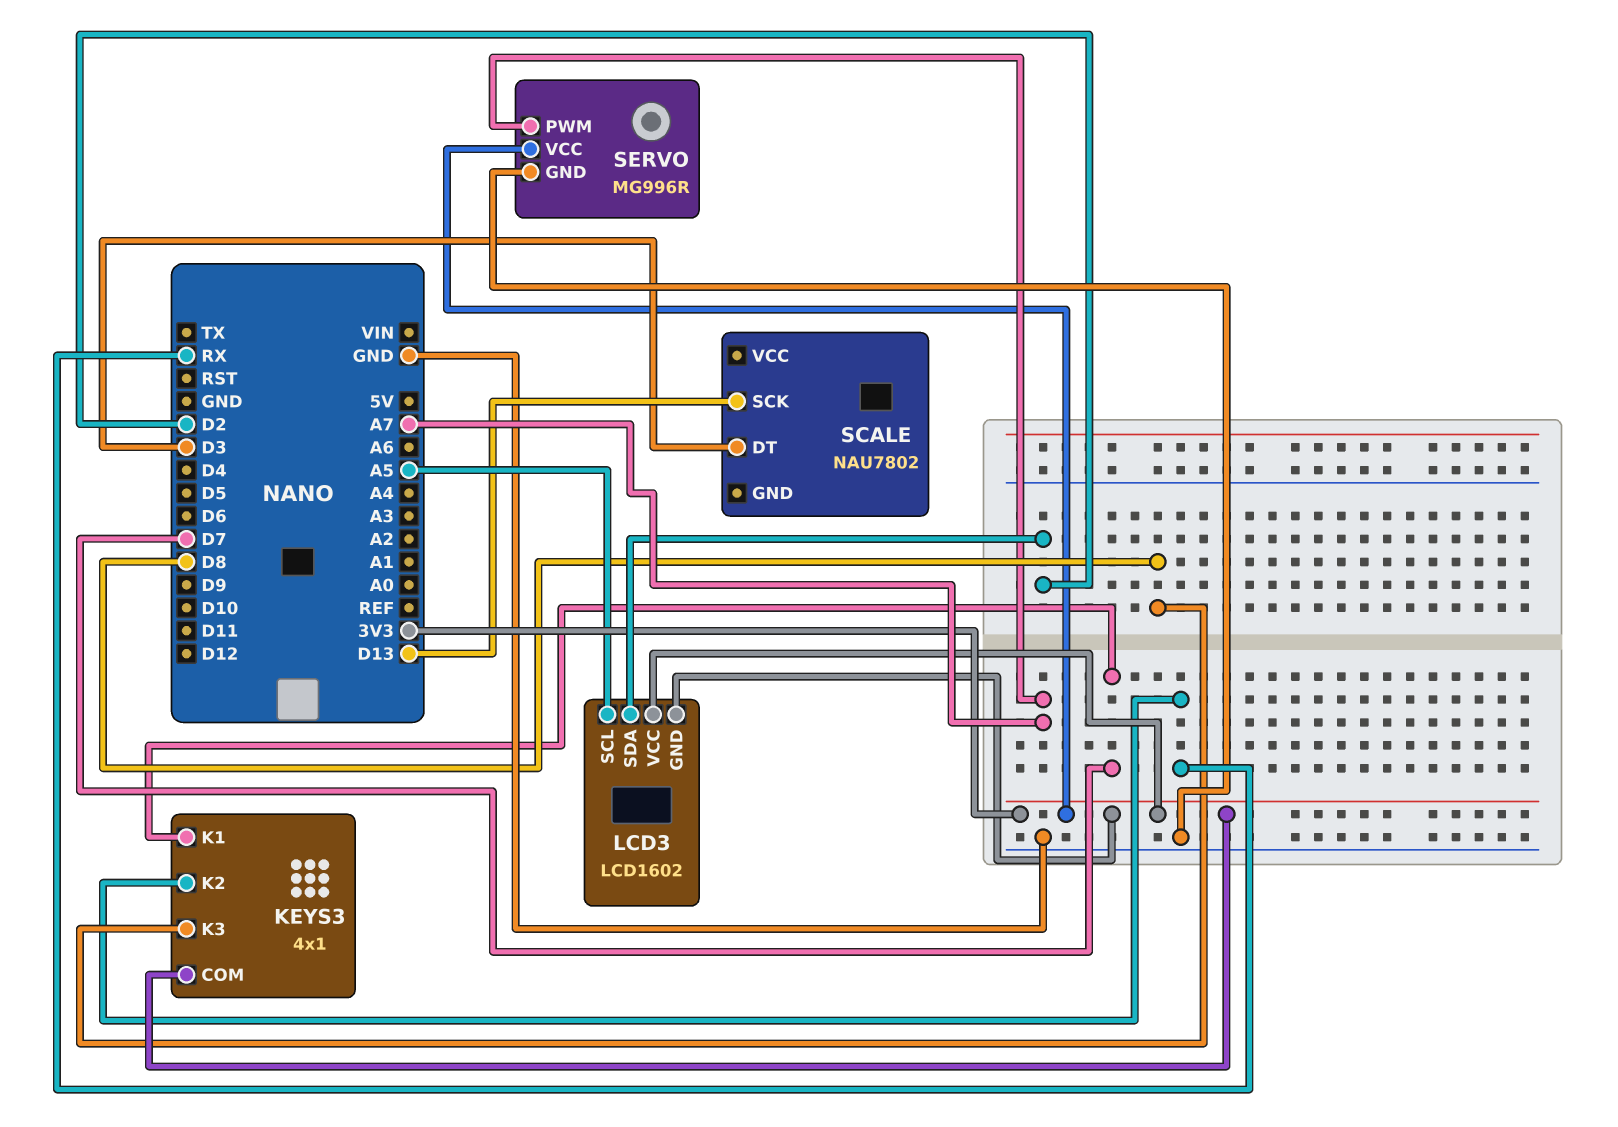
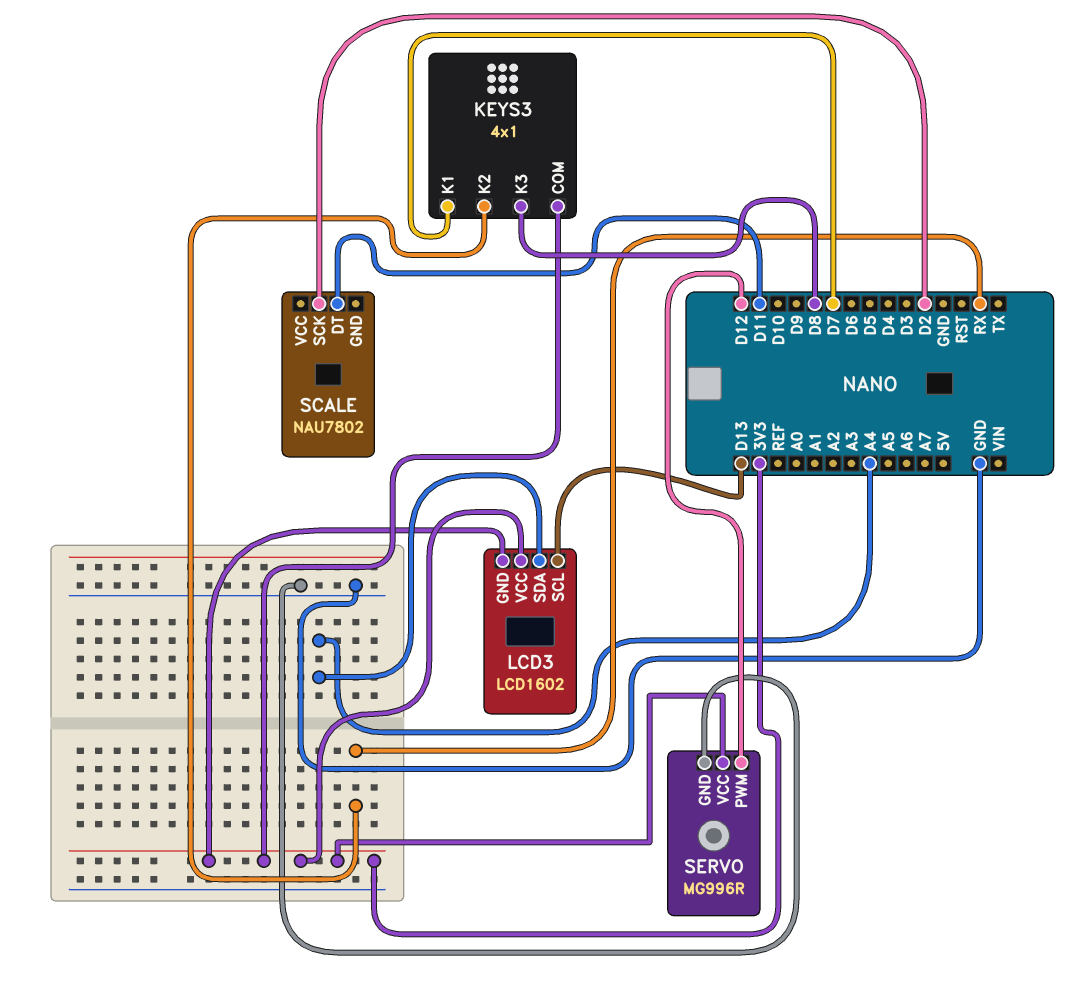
LCD3 pin SCL: A5 -> D13
LCD3 pin SDA: D2 -> A4
SCALE pin DT: D3 -> D11
SCALE pin SCK: D13 -> D2
SERVO pin PWM: A7 -> D12

